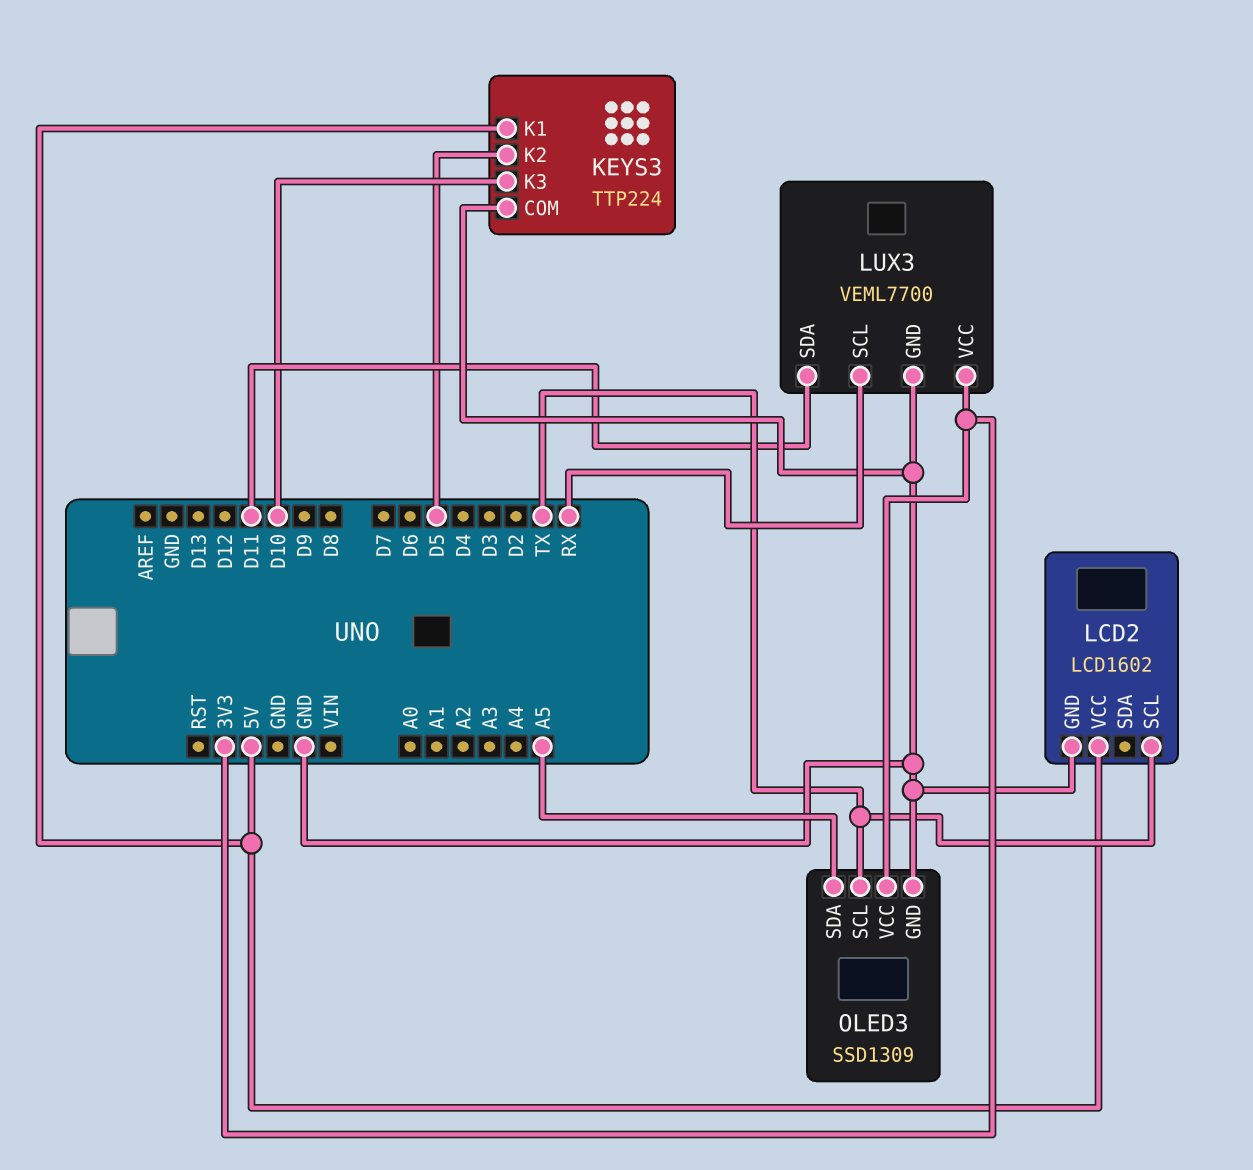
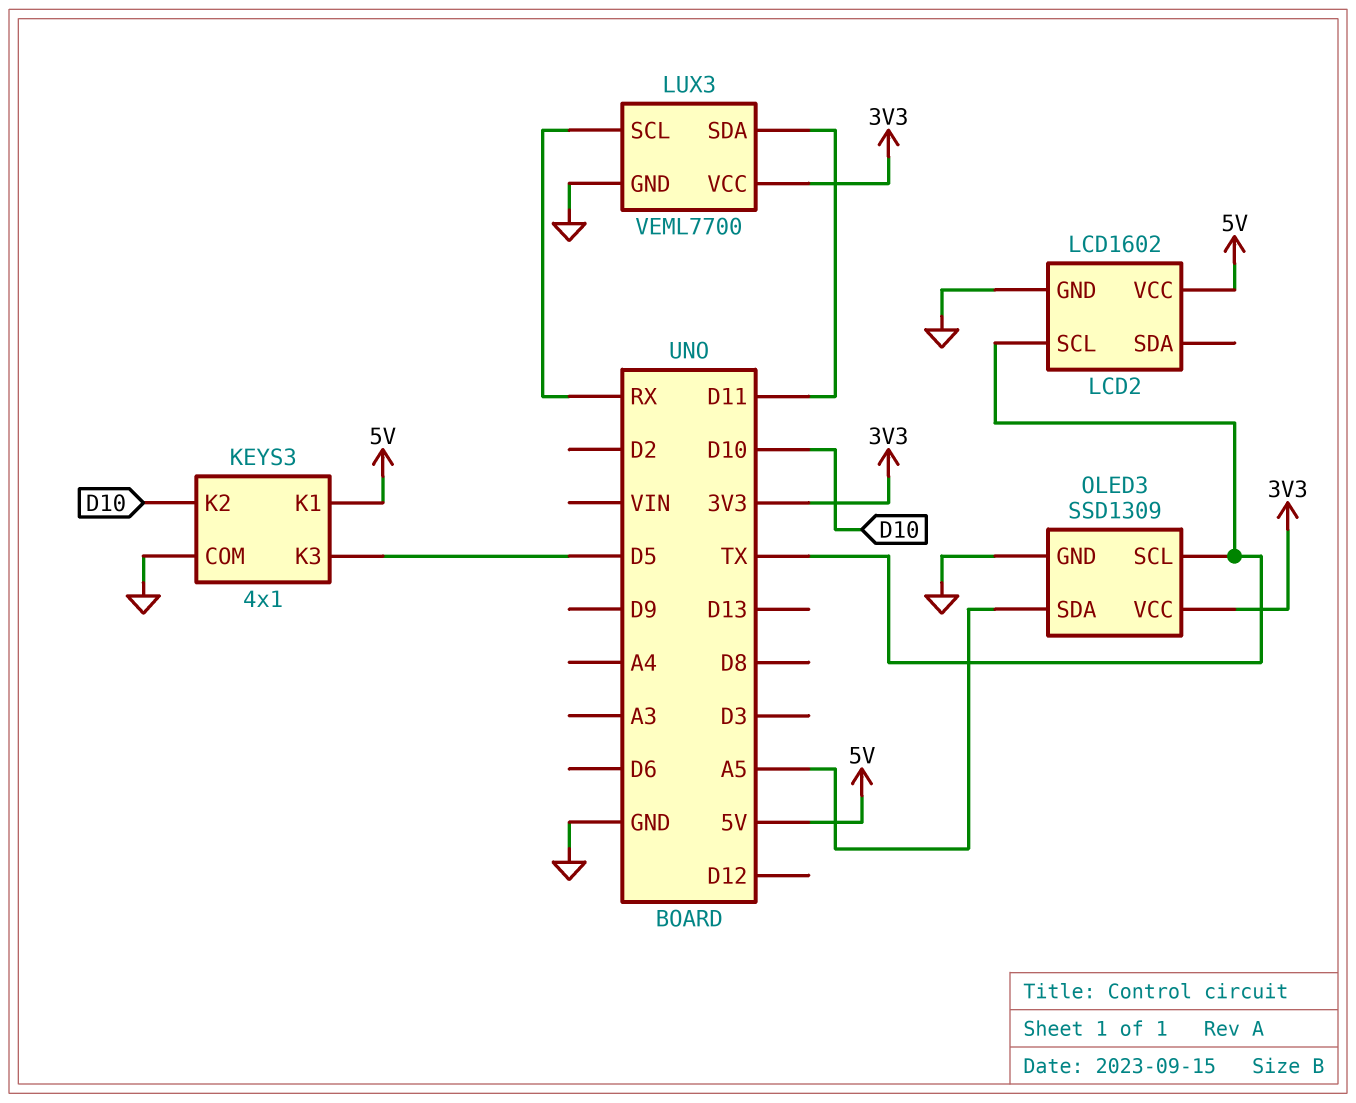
KEYS3: TTP224 -> 4x1
KEYS3 pin K2: D5 -> D10
KEYS3 pin K3: D10 -> D5

